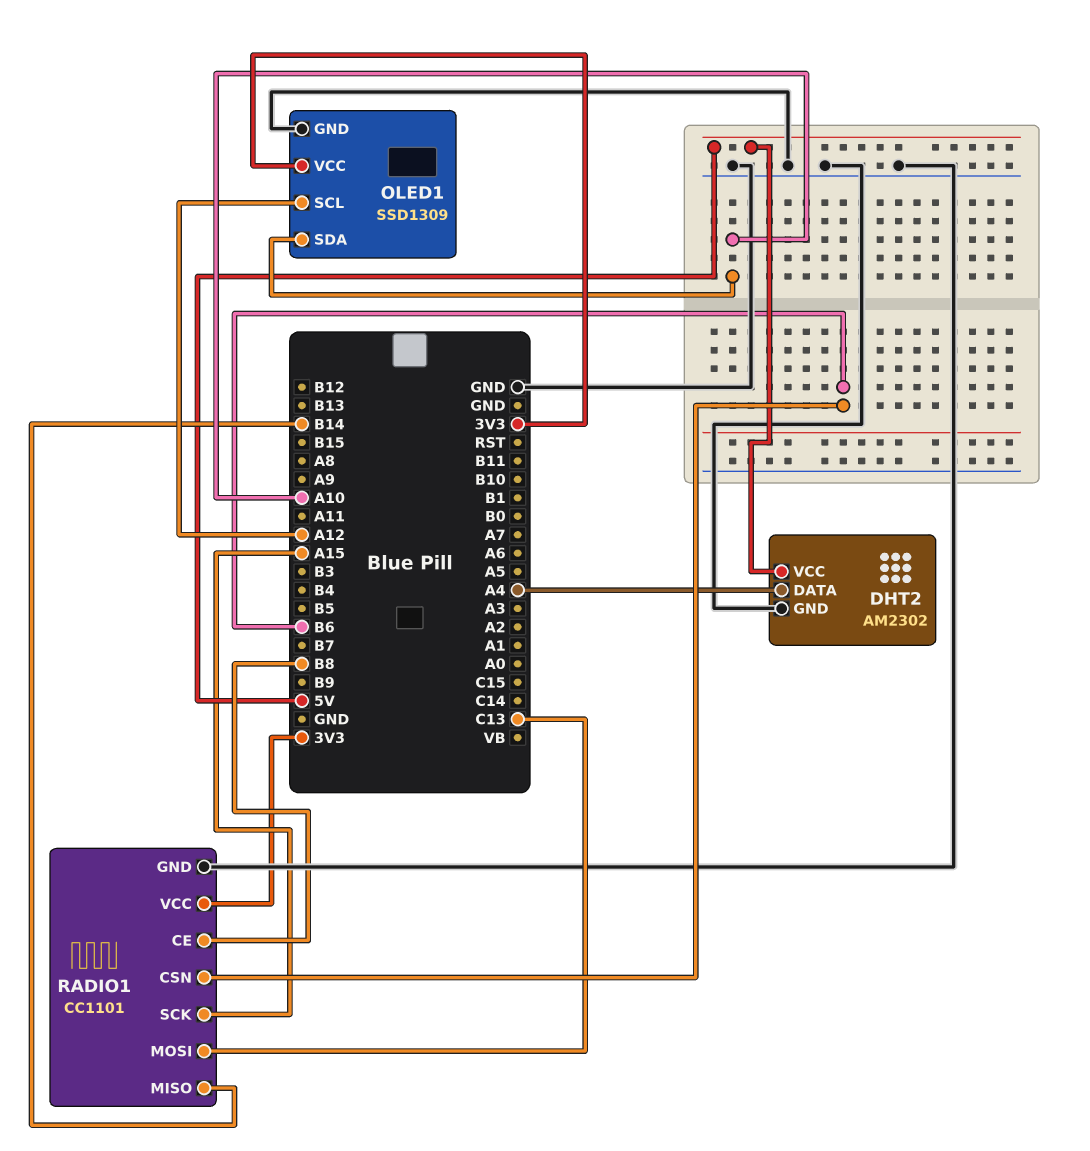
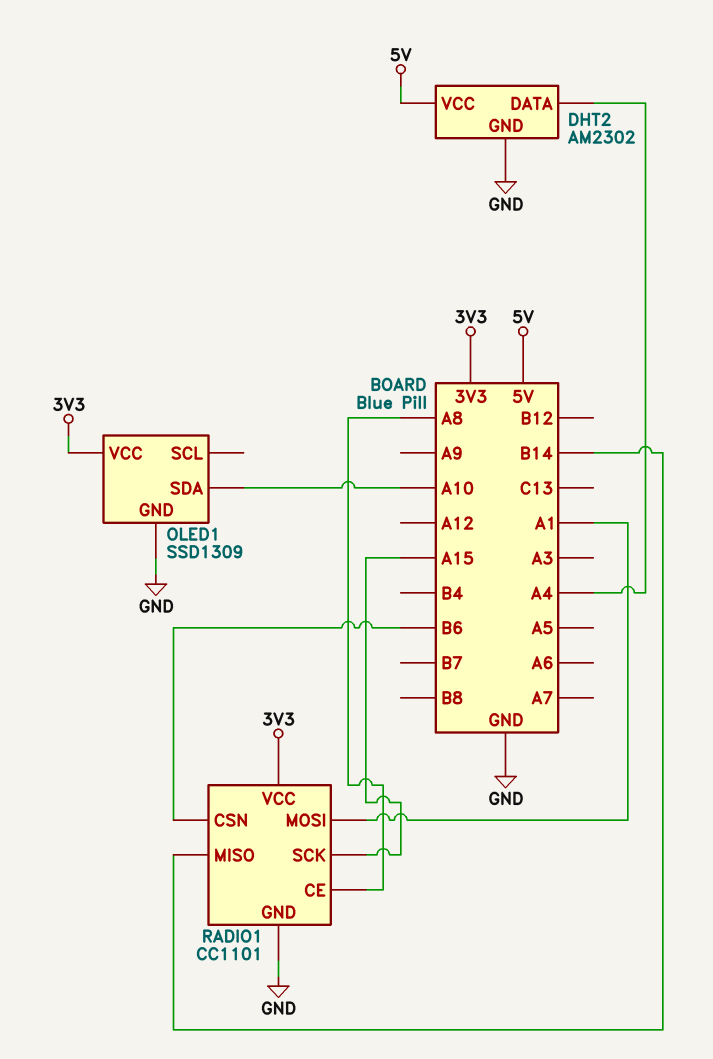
OLED1 pin SCL: A12 -> none
RADIO1 pin CE: B8 -> A8
RADIO1 pin MOSI: C13 -> A1

